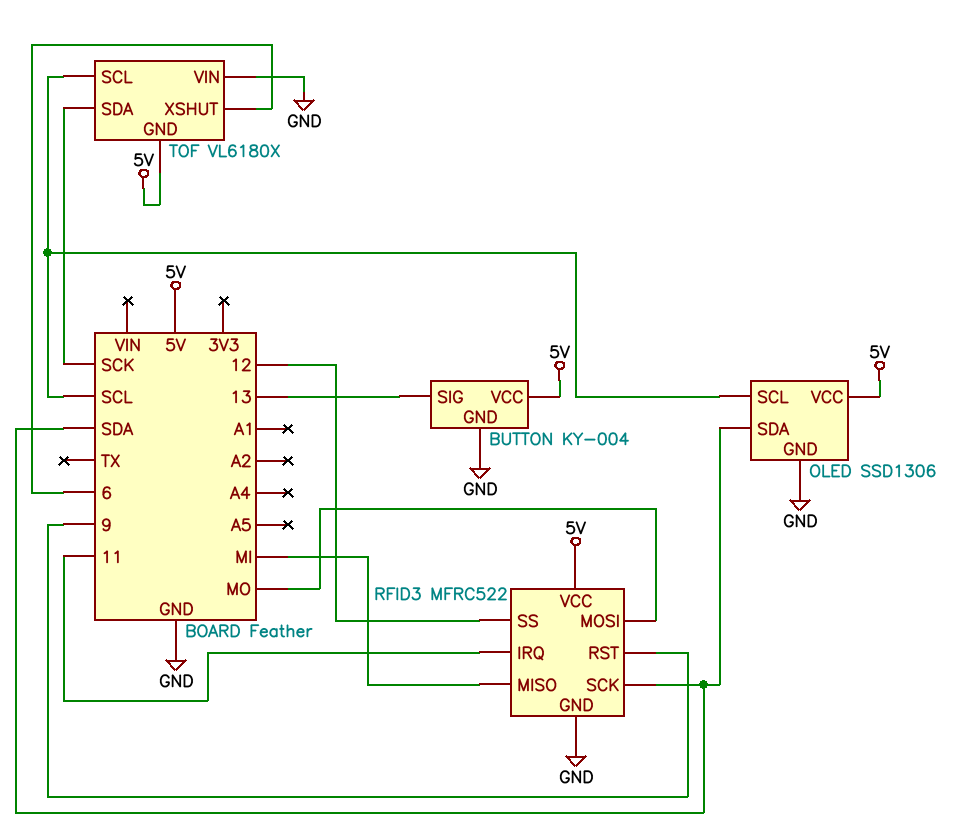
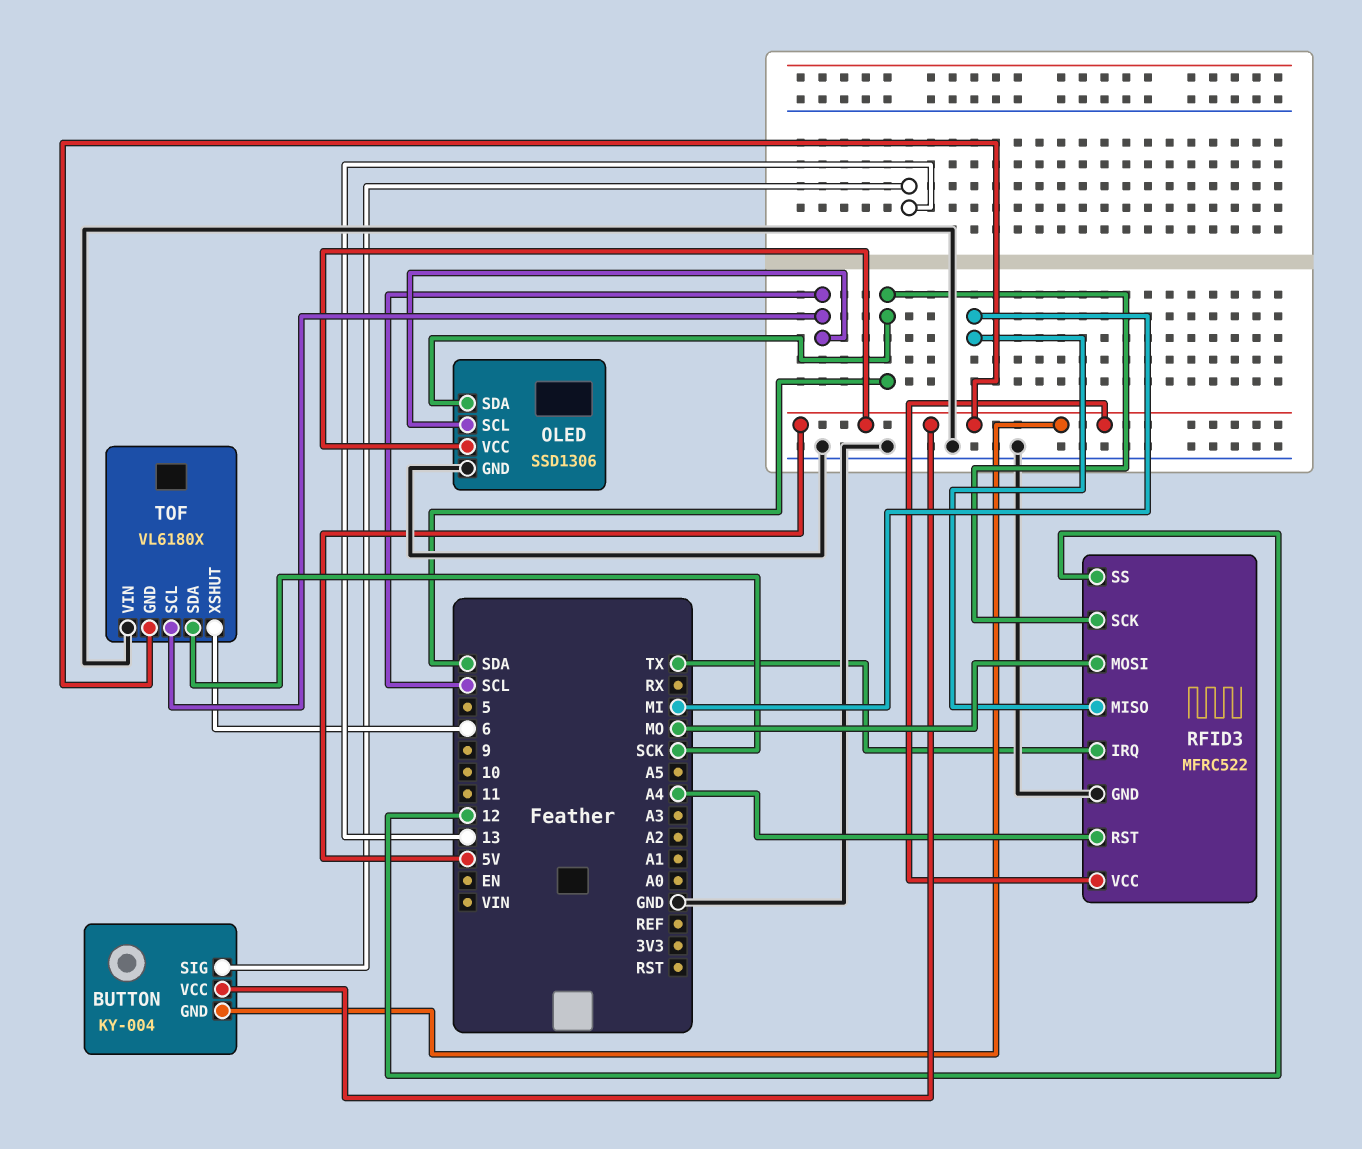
BUTTON pin GND: GND -> 5V
RFID3 pin IRQ: 11 -> TX
RFID3 pin RST: 9 -> A4

